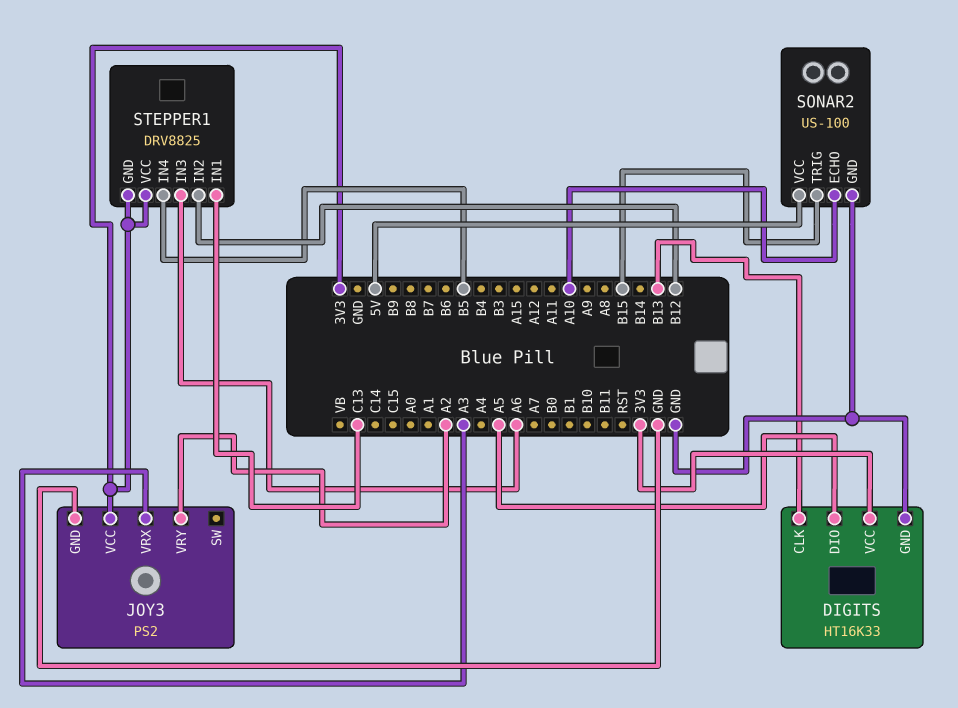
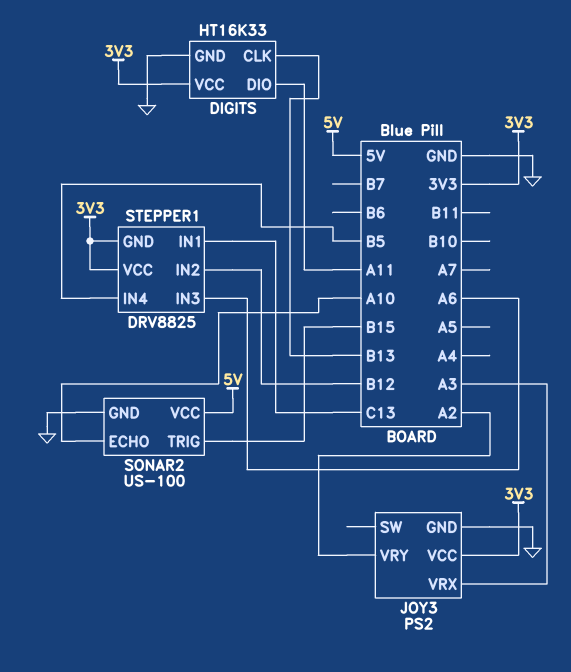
DIGITS pin DIO: A5 -> A11

